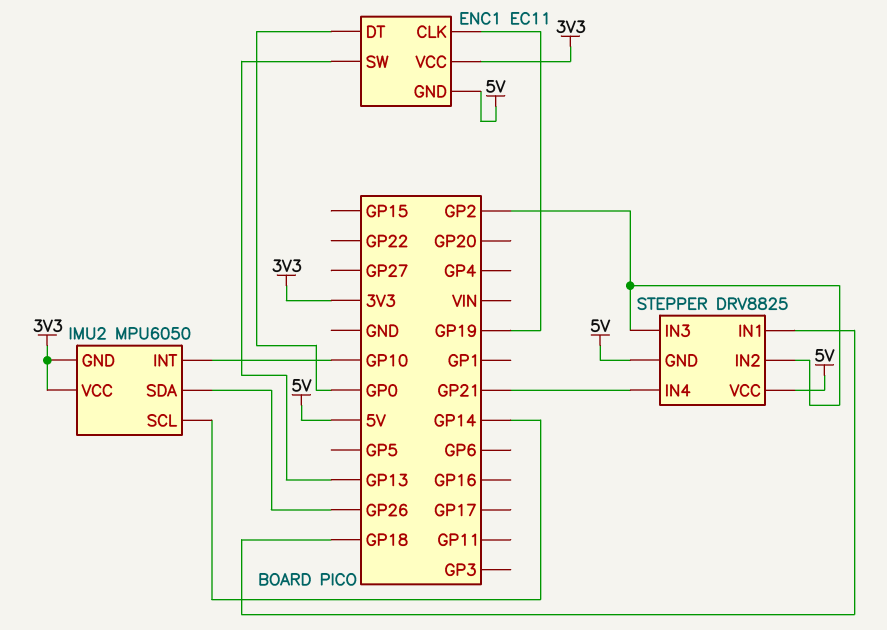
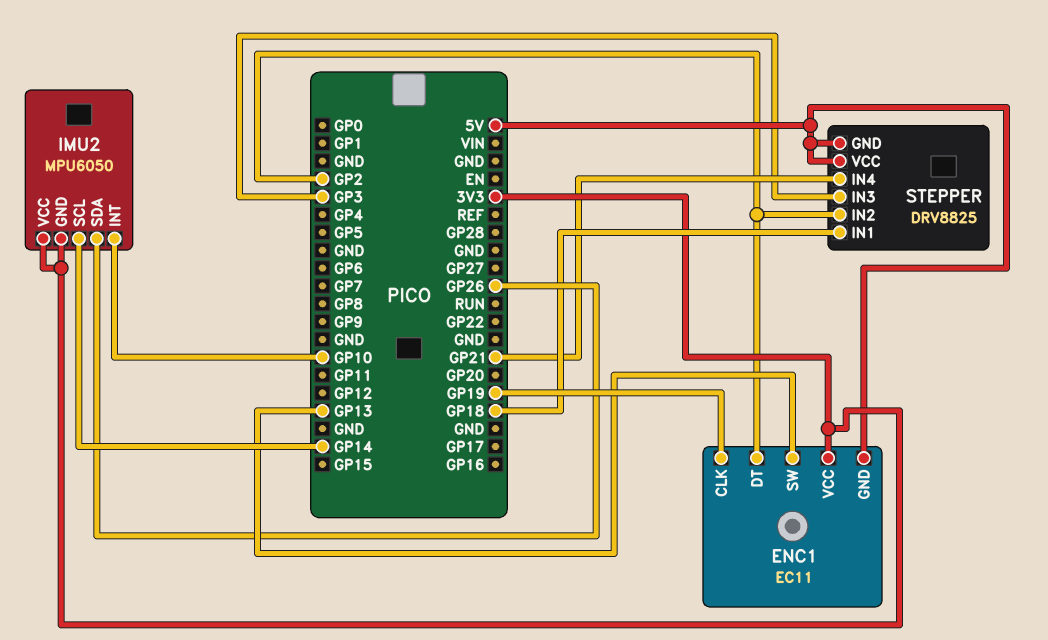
ENC1 pin DT: GP0 -> GP2
STEPPER pin IN3: GP2 -> GP3

